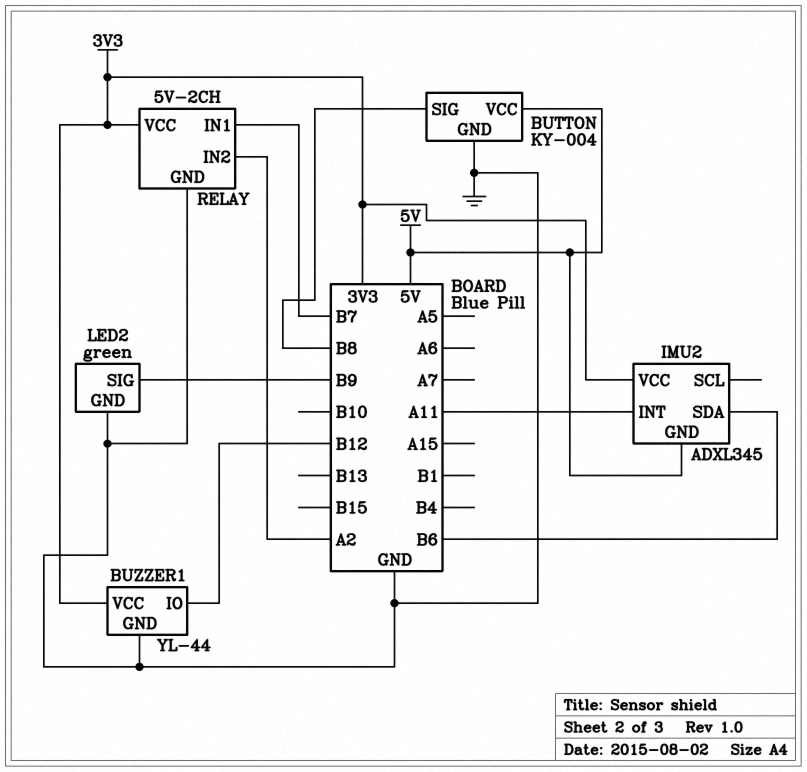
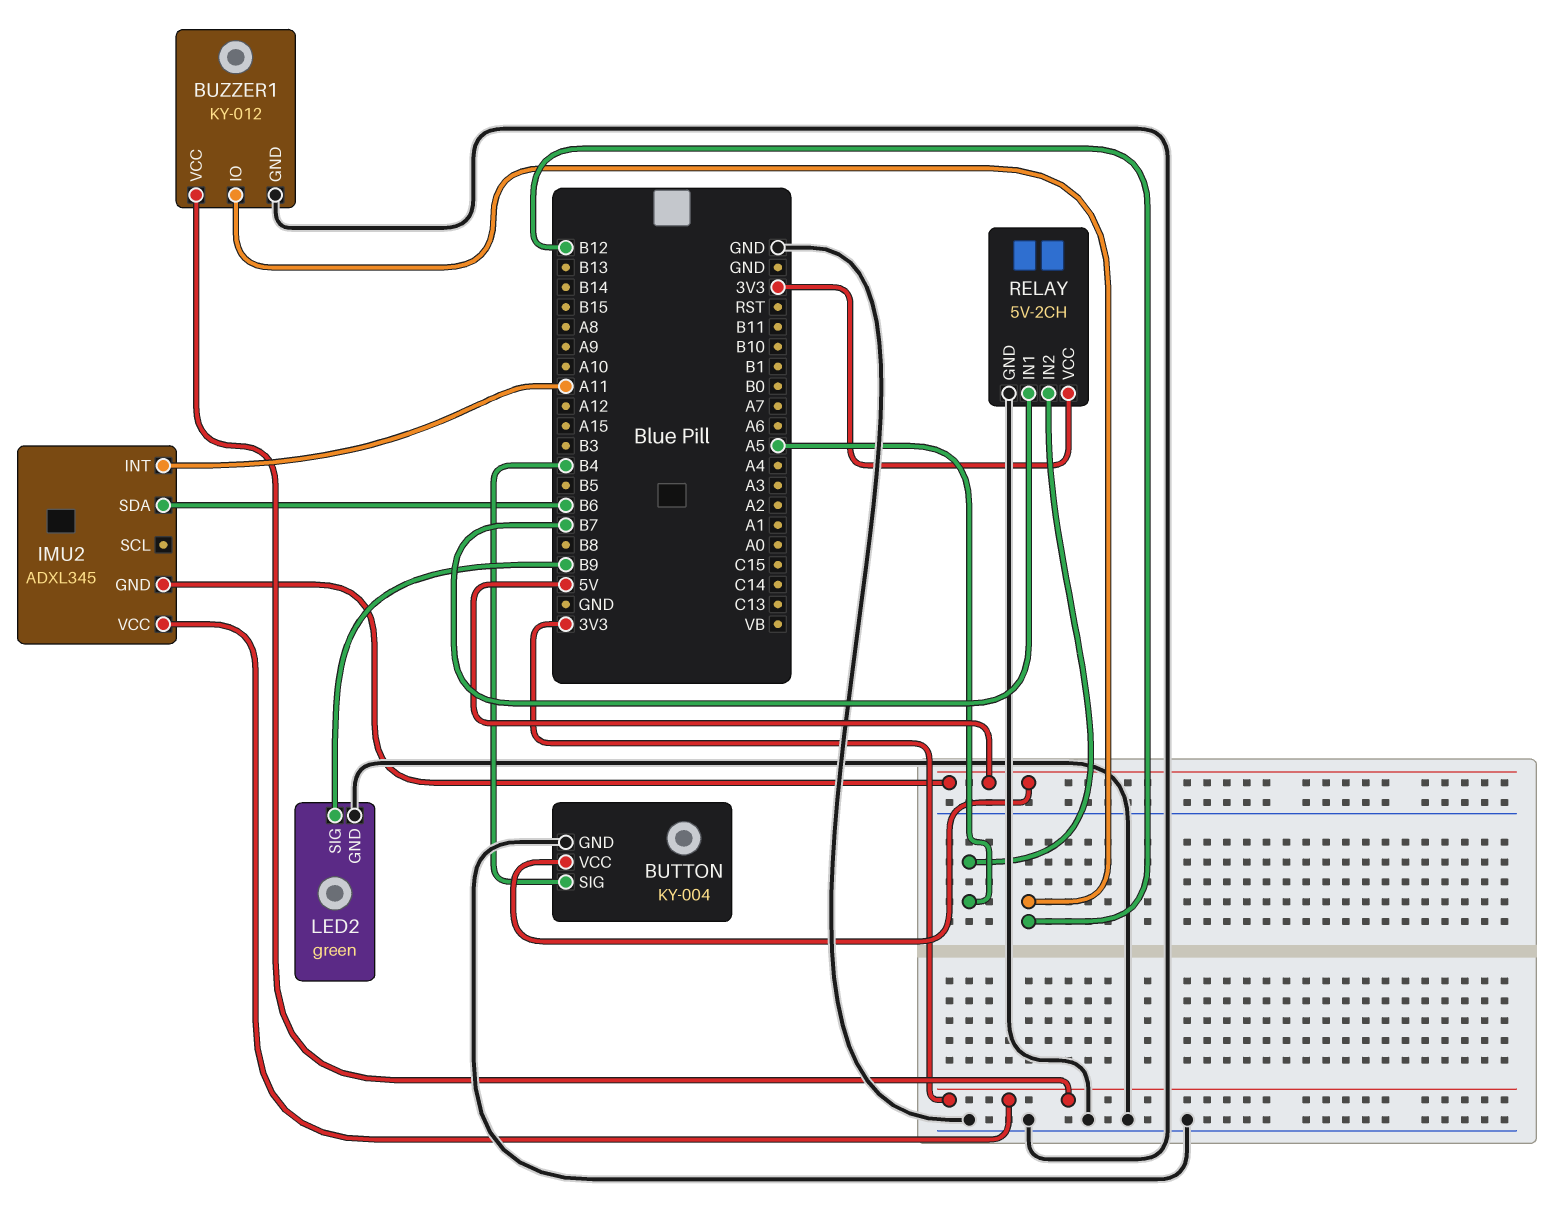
BUTTON pin SIG: B8 -> B4
BUZZER1: YL-44 -> KY-012
RELAY pin IN2: A2 -> A5

